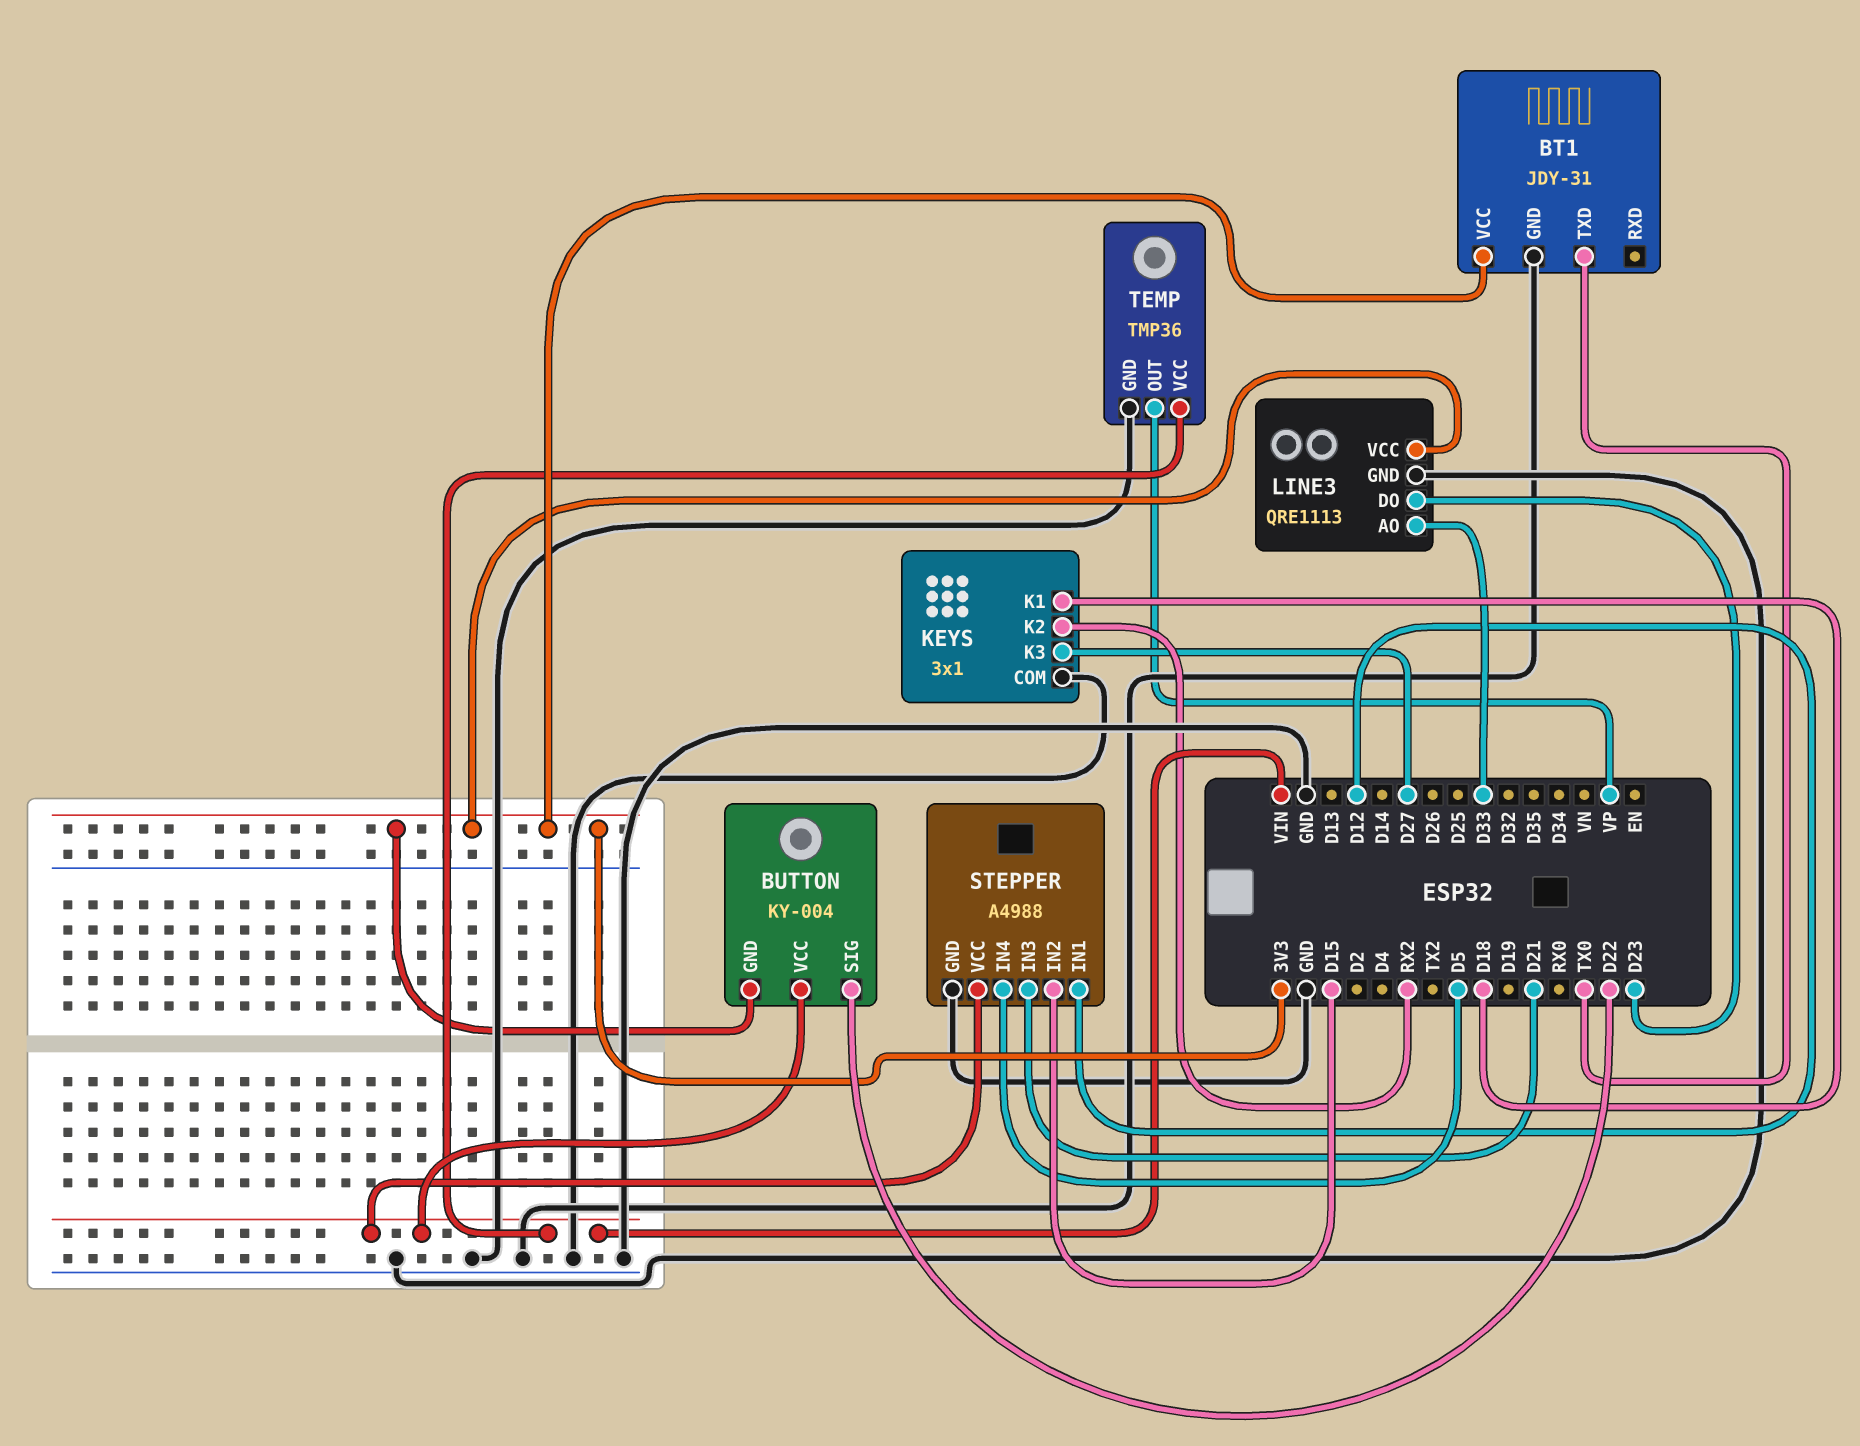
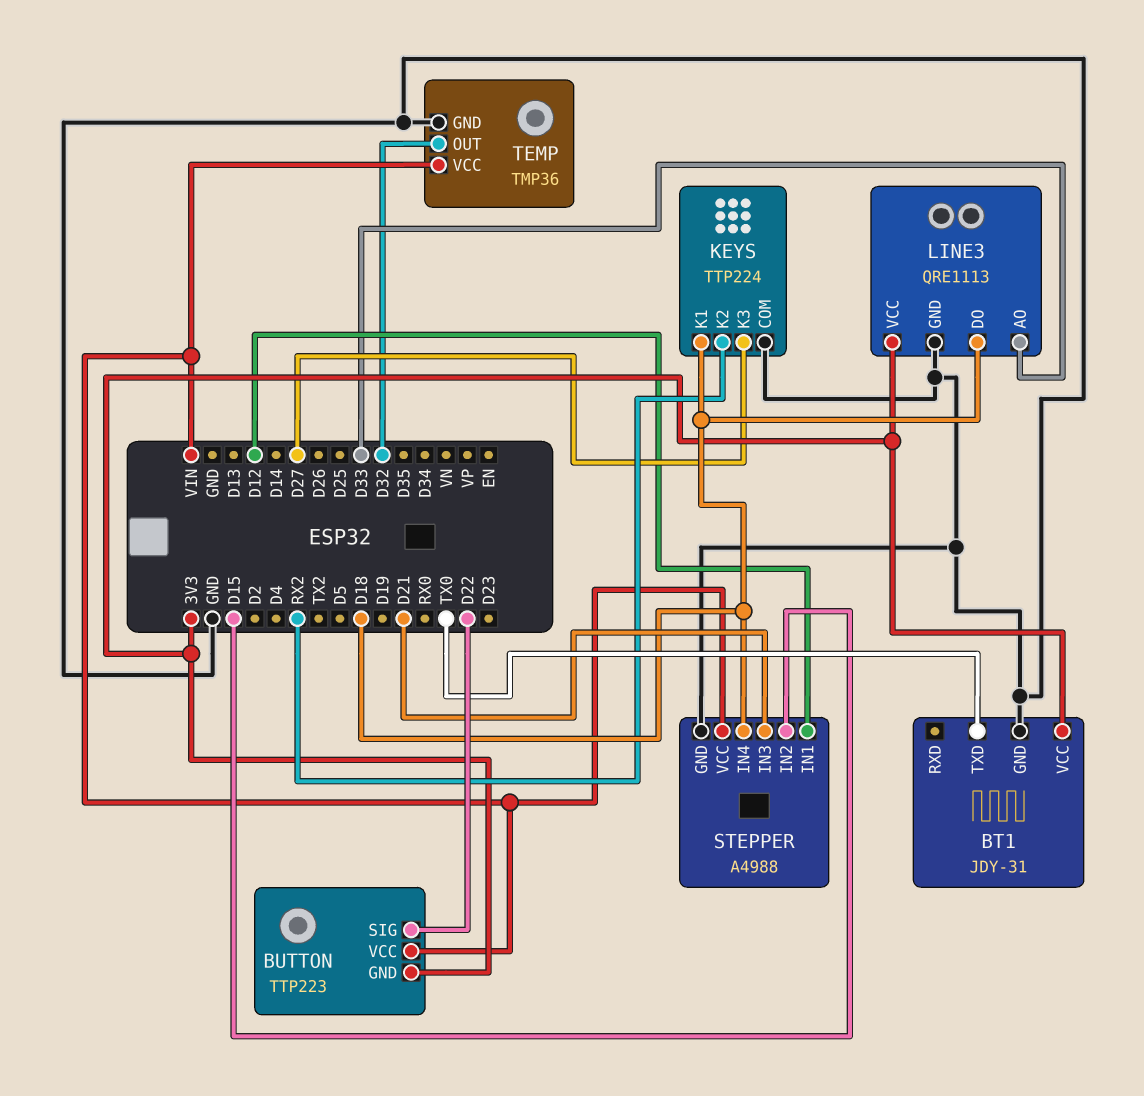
BUTTON: KY-004 -> TTP223
KEYS: 3x1 -> TTP224
LINE3 pin DO: D23 -> D18
STEPPER pin IN4: D5 -> D18
TEMP pin OUT: VP -> D32

